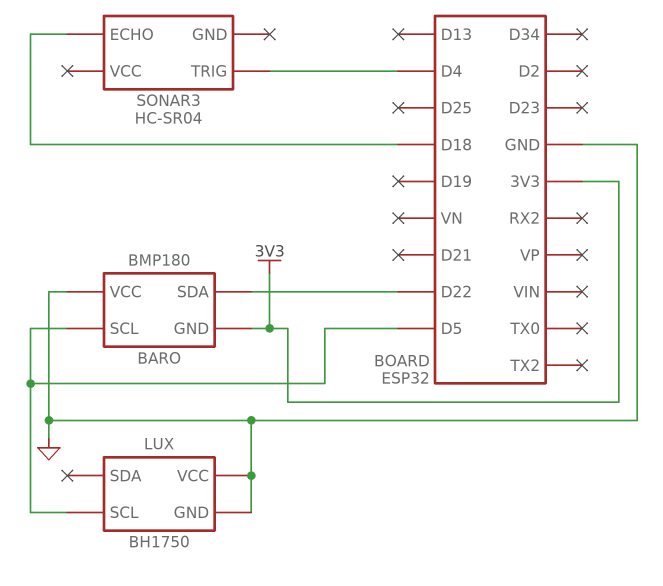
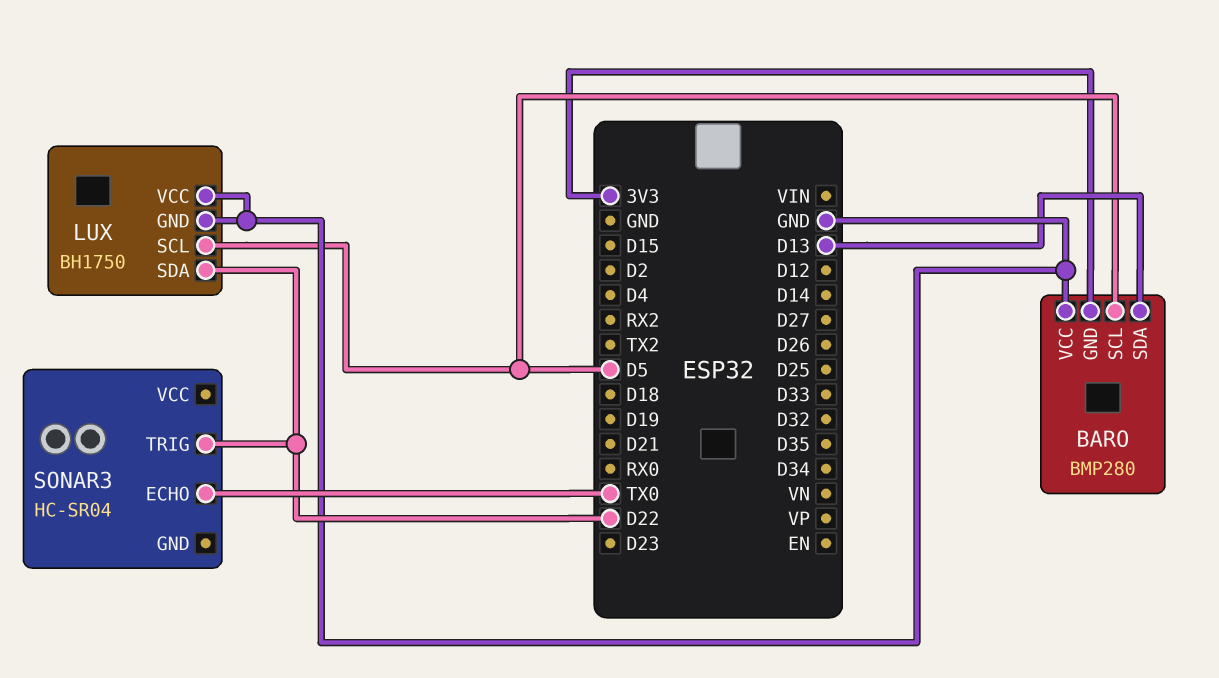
BARO: BMP180 -> BMP280
BARO pin SDA: D22 -> D13
LUX pin SDA: none -> D22
SONAR3 pin ECHO: D18 -> TX0
SONAR3 pin TRIG: D4 -> D22

